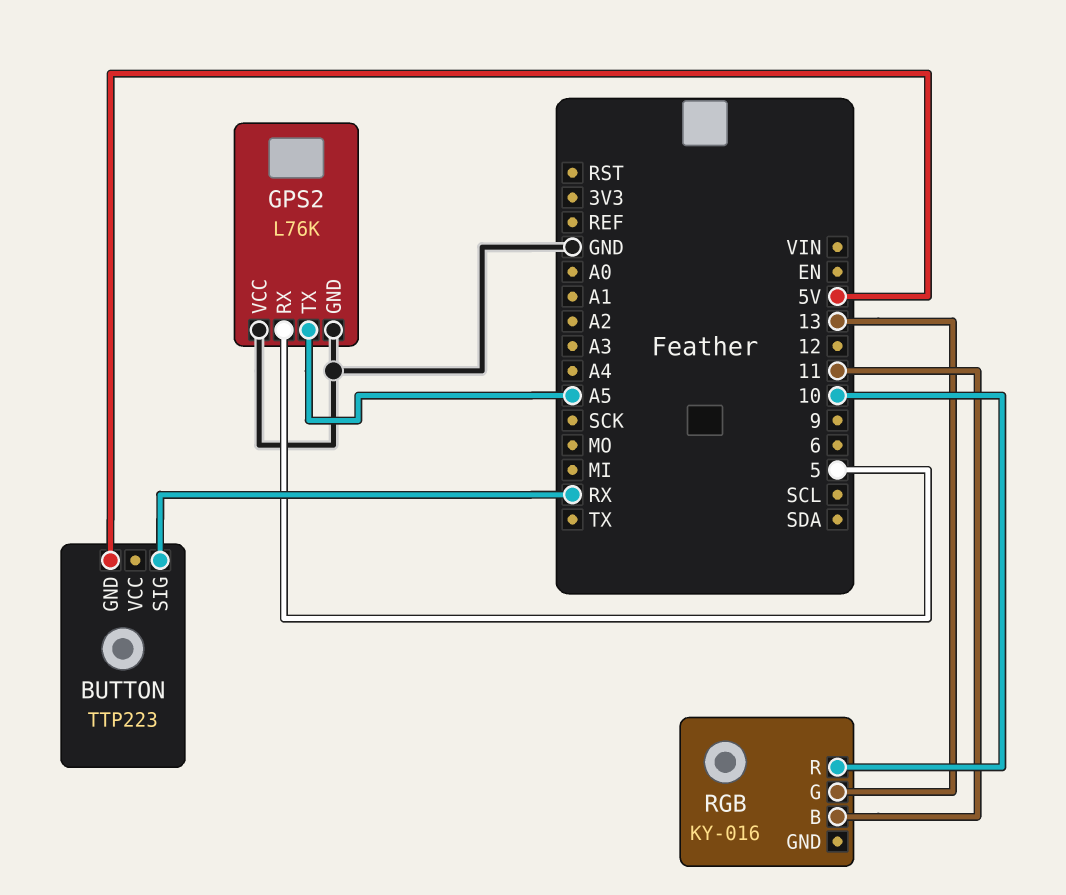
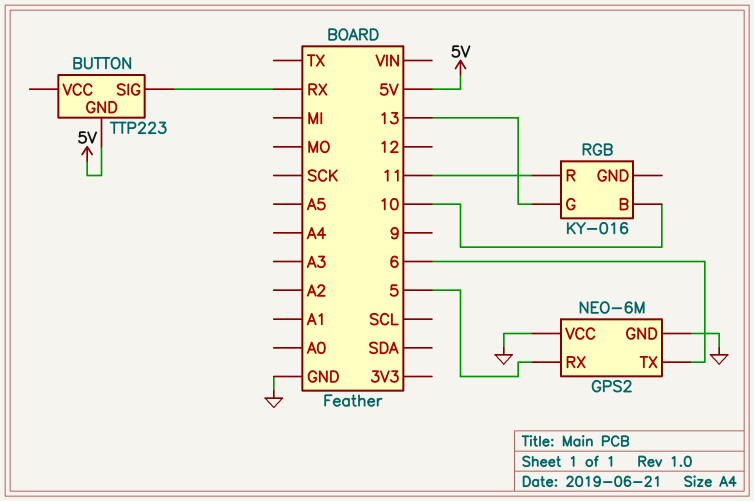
GPS2: L76K -> NEO-6M
GPS2 pin TX: A5 -> 6
RGB pin B: 11 -> 10
RGB pin R: 10 -> 11

